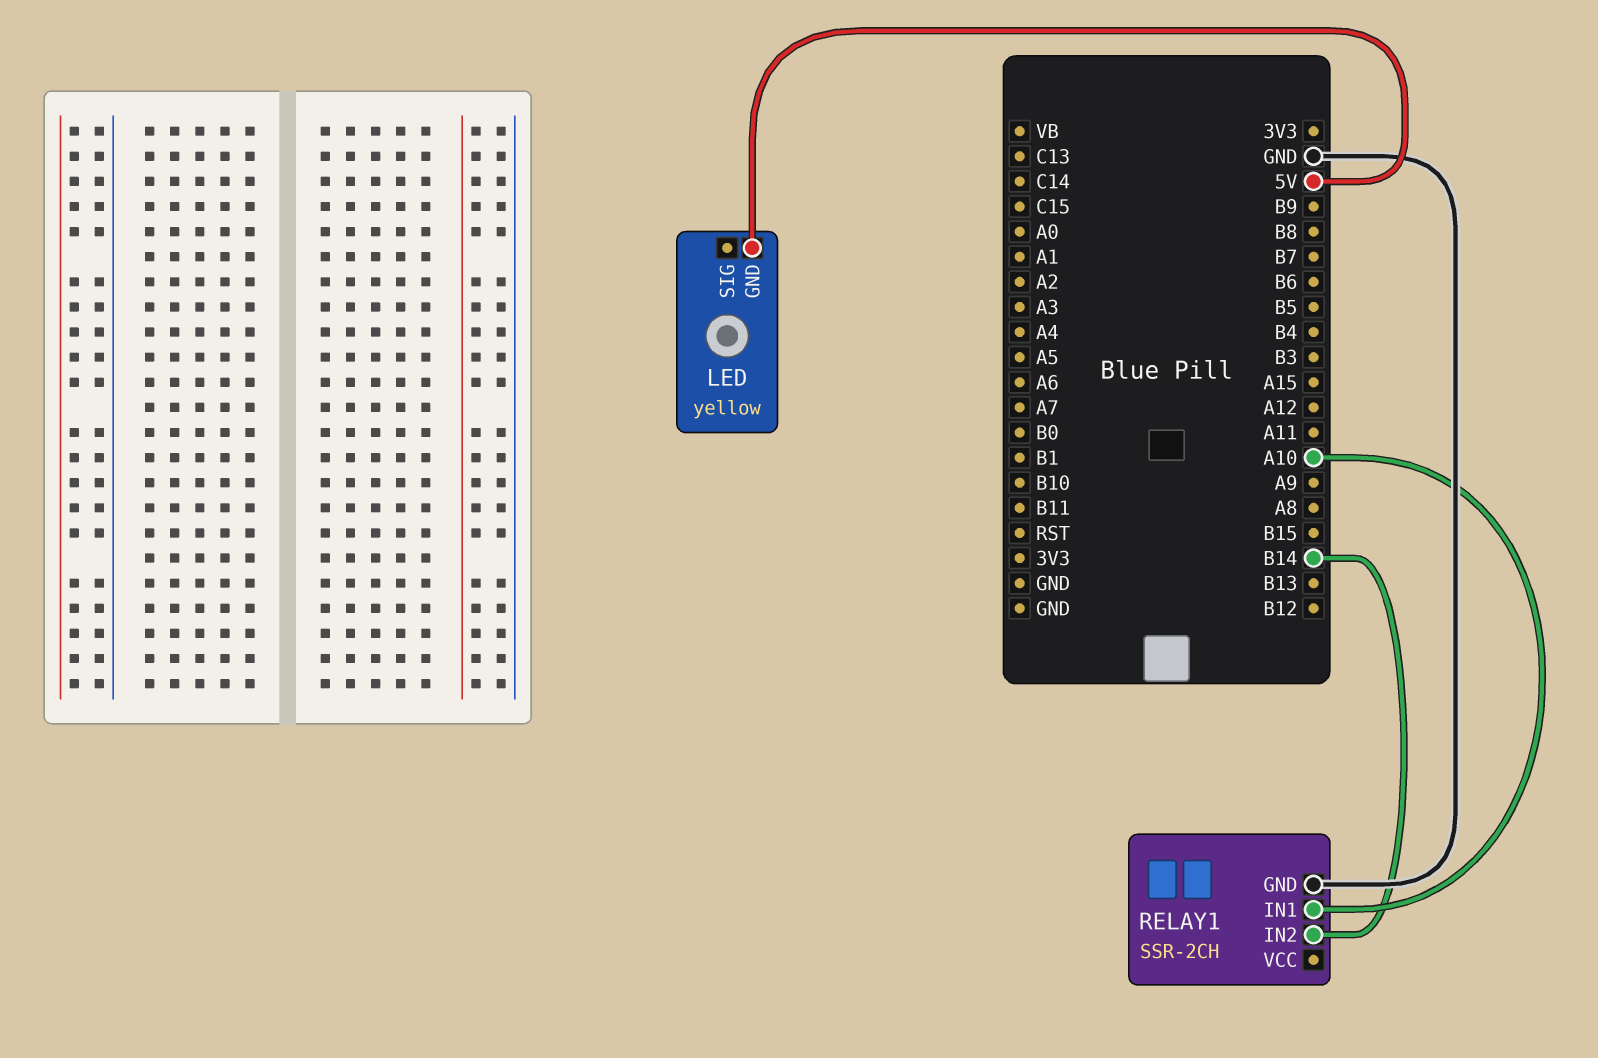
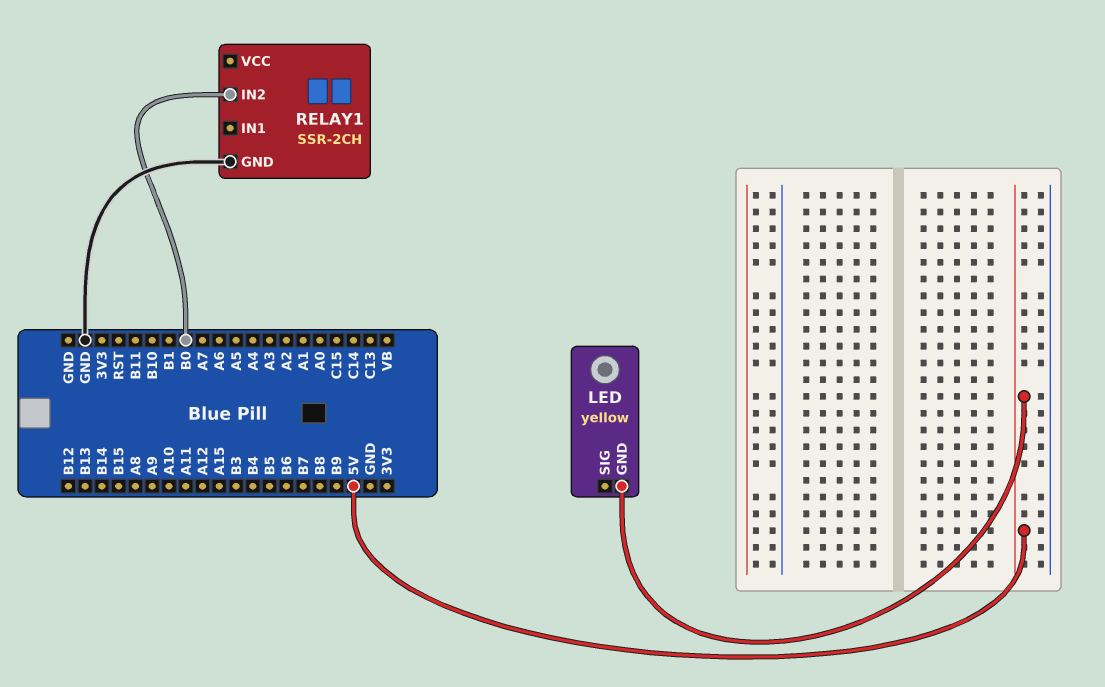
RELAY1 pin IN1: A10 -> none
RELAY1 pin IN2: B14 -> B0

